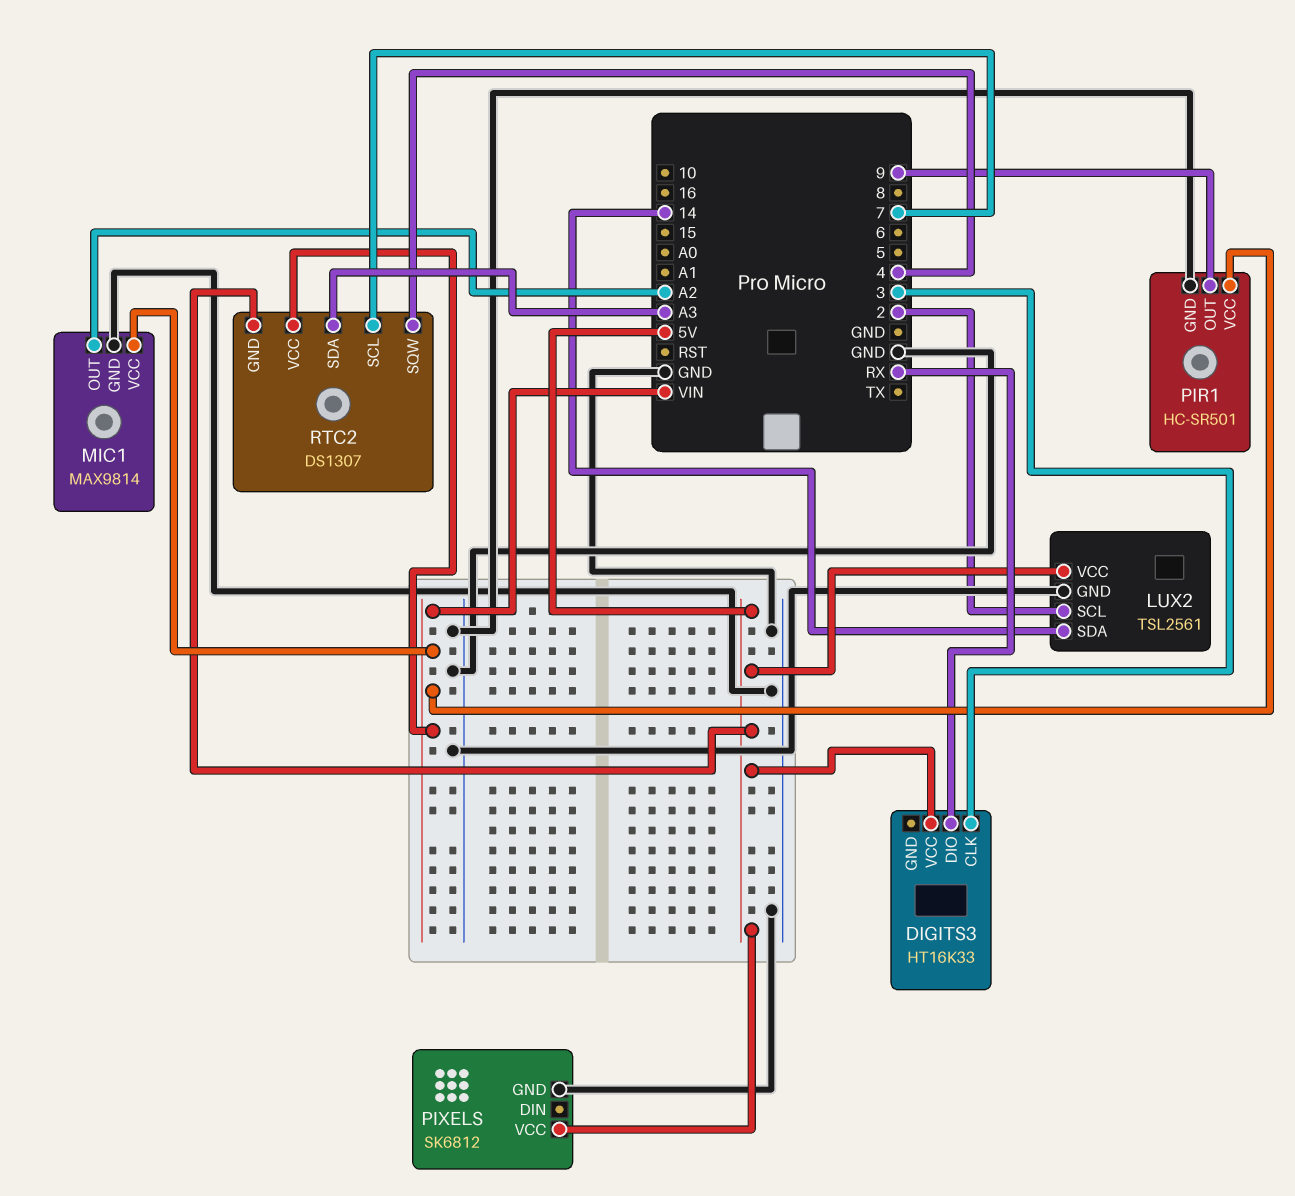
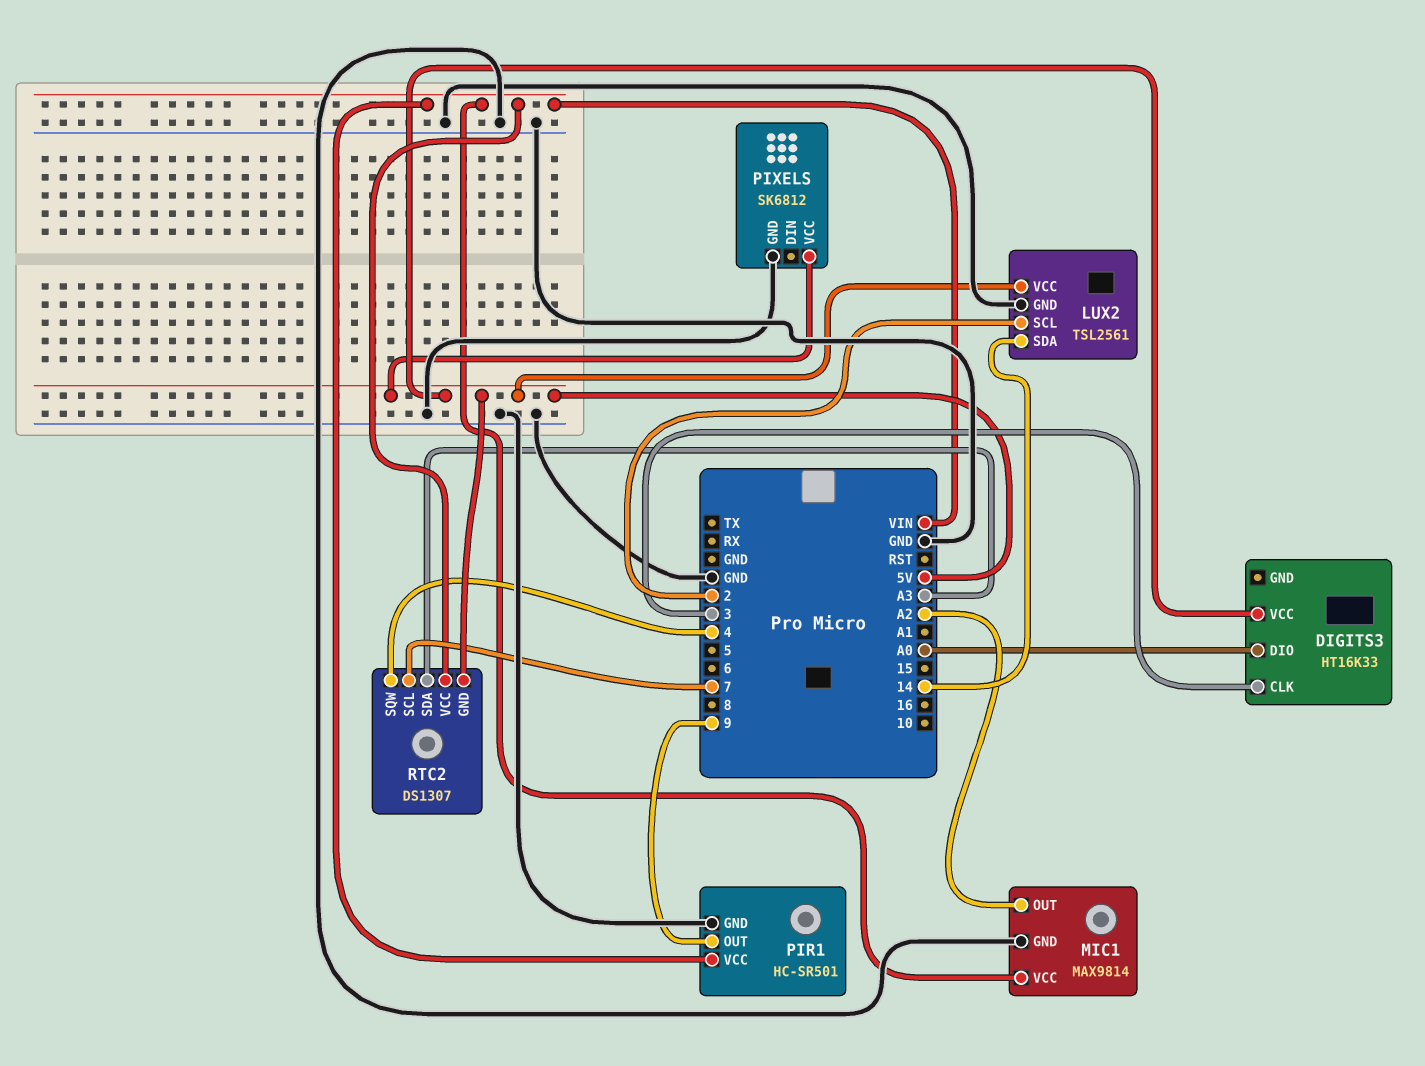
DIGITS3 pin DIO: RX -> A0

